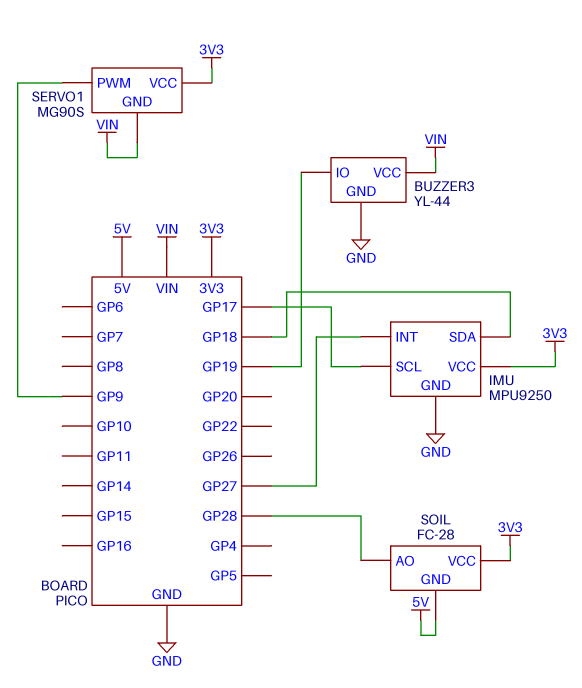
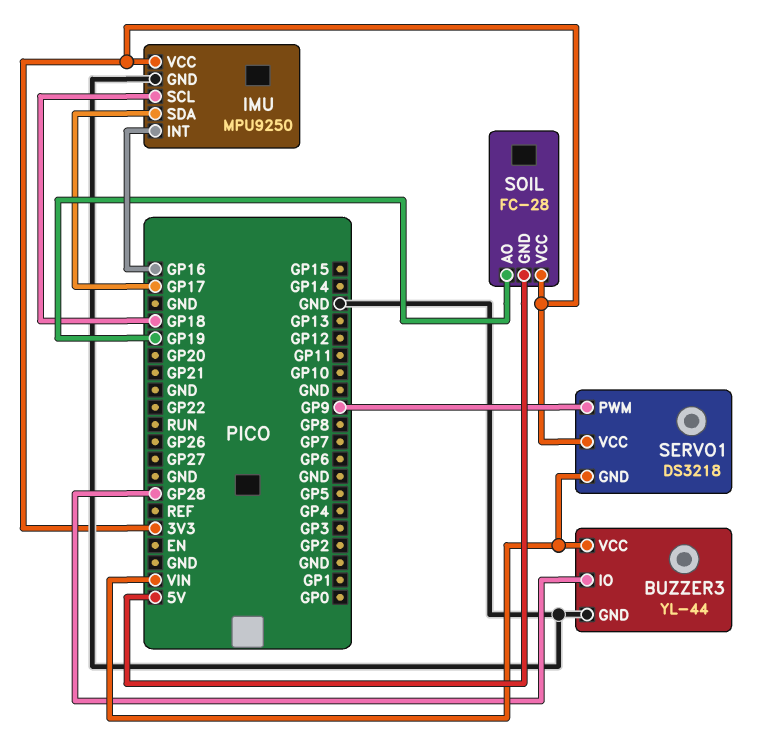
BUZZER3 pin IO: GP19 -> GP28
IMU pin INT: GP27 -> GP16
IMU pin SCL: GP17 -> GP18
IMU pin SDA: GP18 -> GP17
SERVO1: MG90S -> DS3218
SOIL pin AO: GP28 -> GP19

